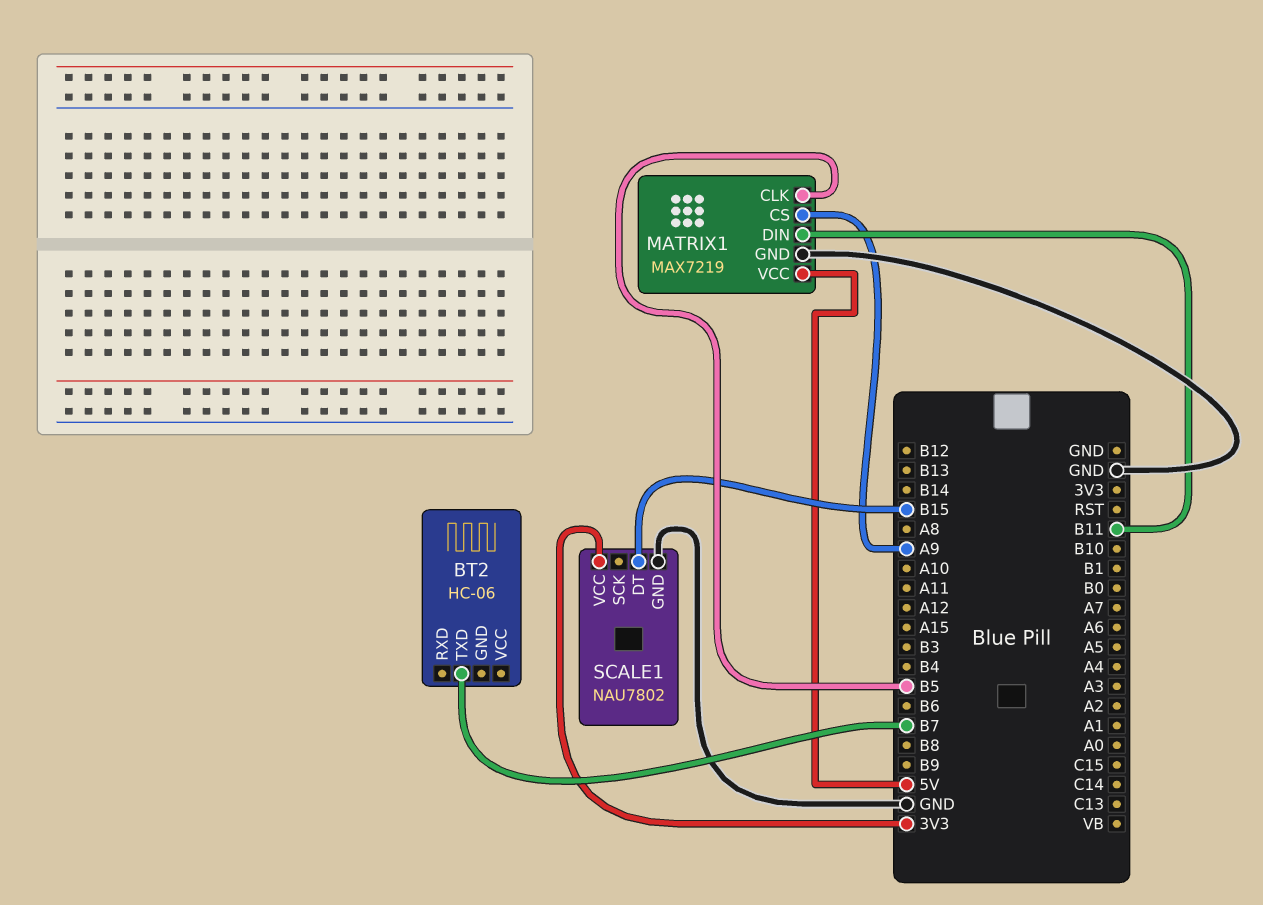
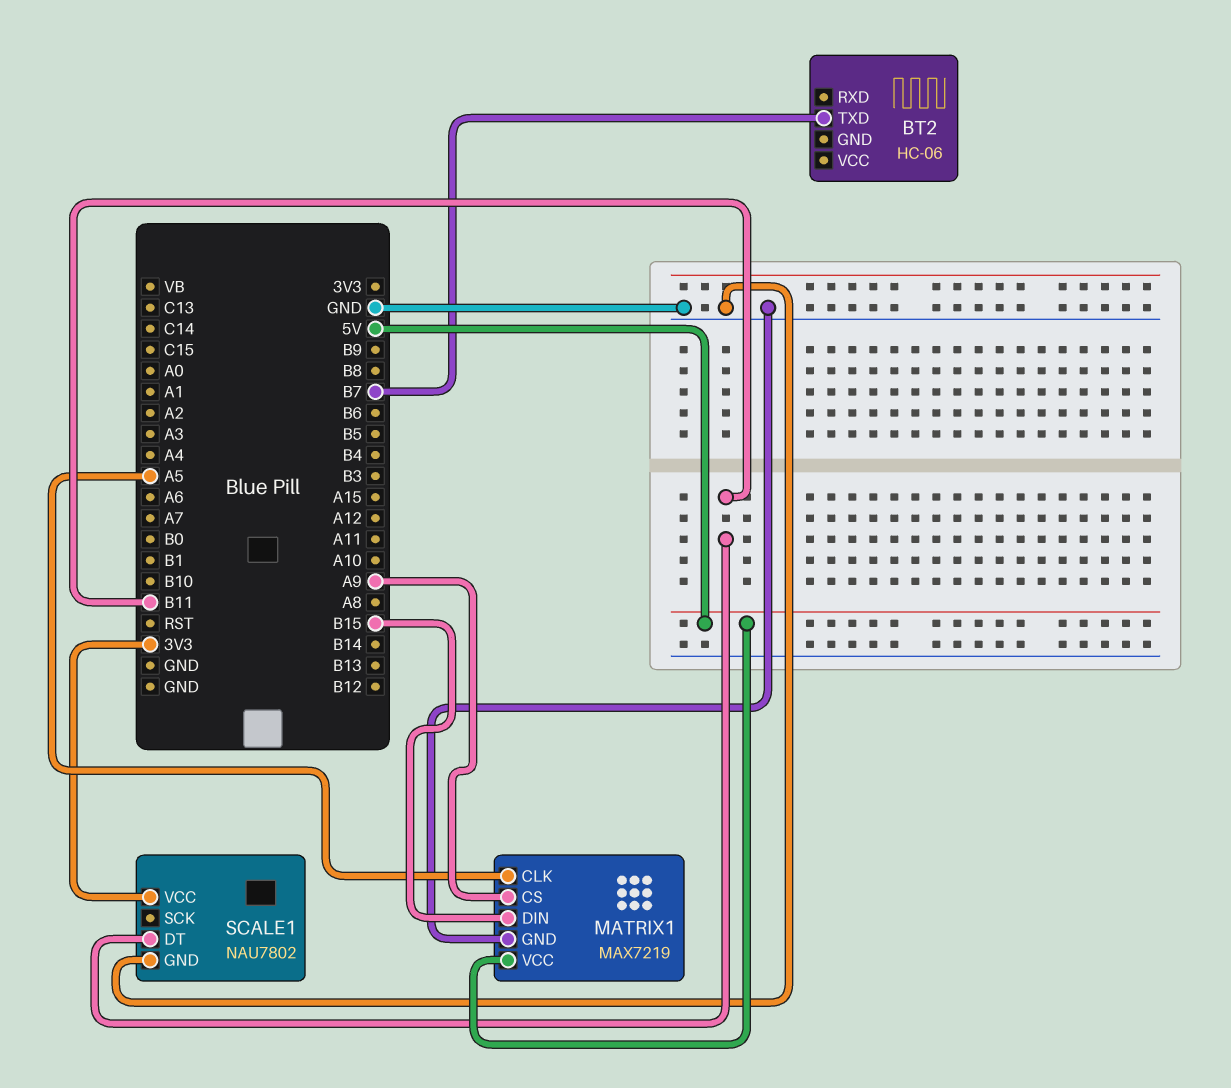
MATRIX1 pin CLK: B5 -> A5
MATRIX1 pin DIN: B11 -> B15
SCALE1 pin DT: B15 -> B11

